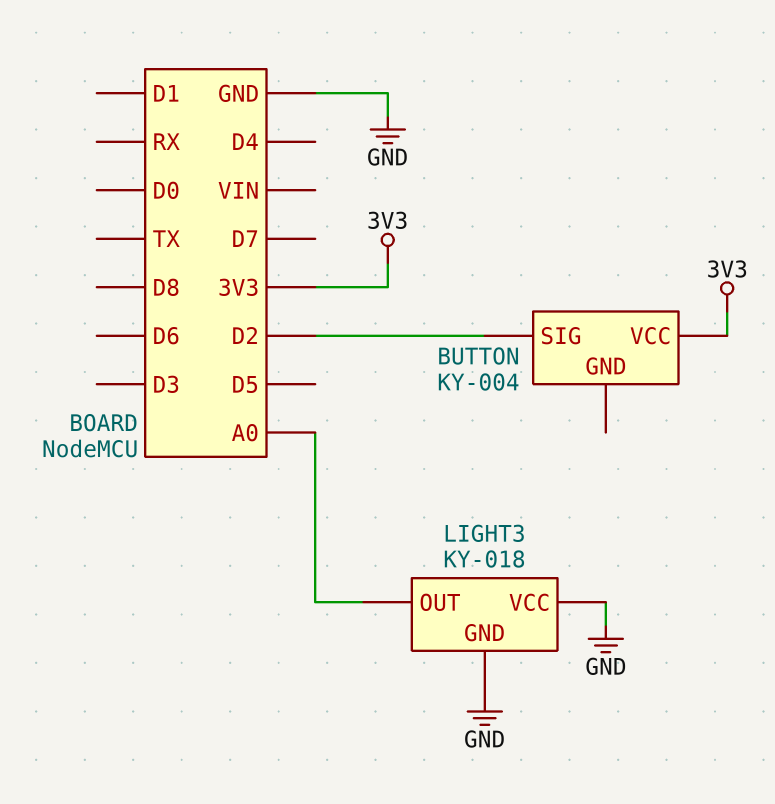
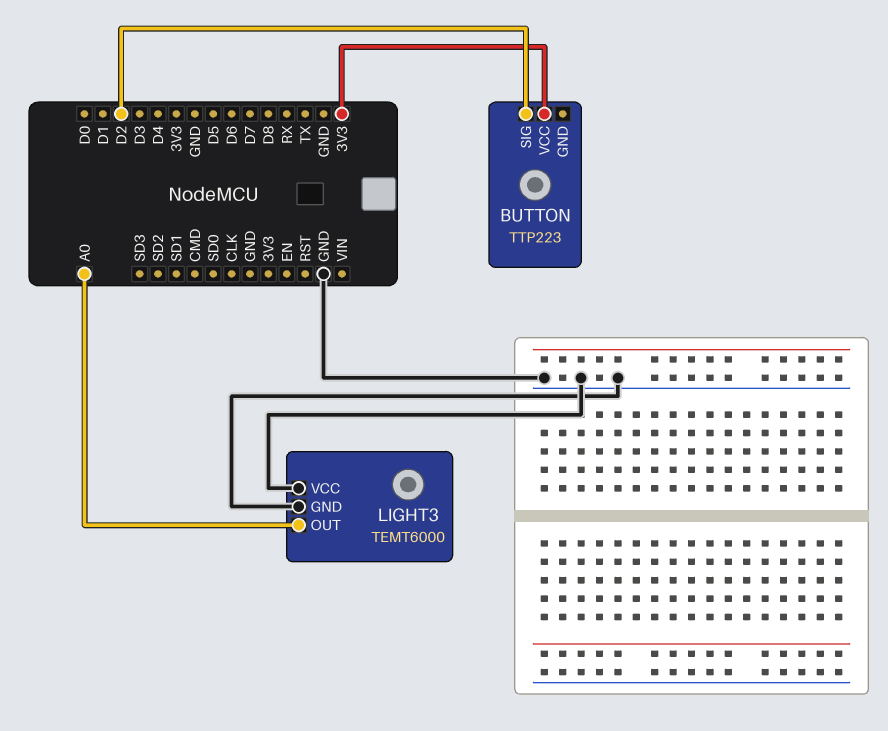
BUTTON: KY-004 -> TTP223
LIGHT3: KY-018 -> TEMT6000

